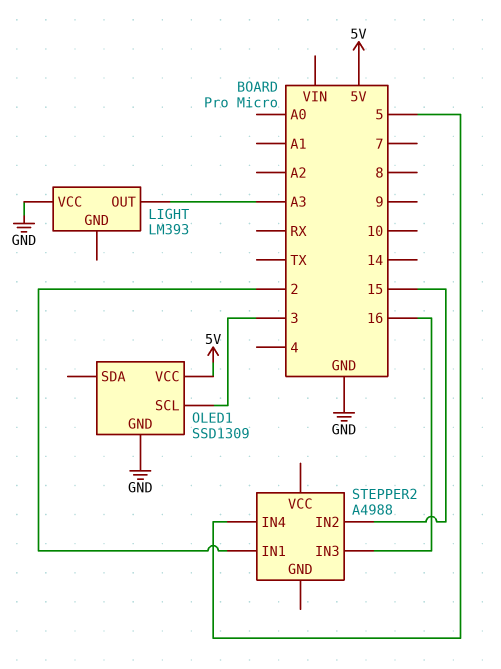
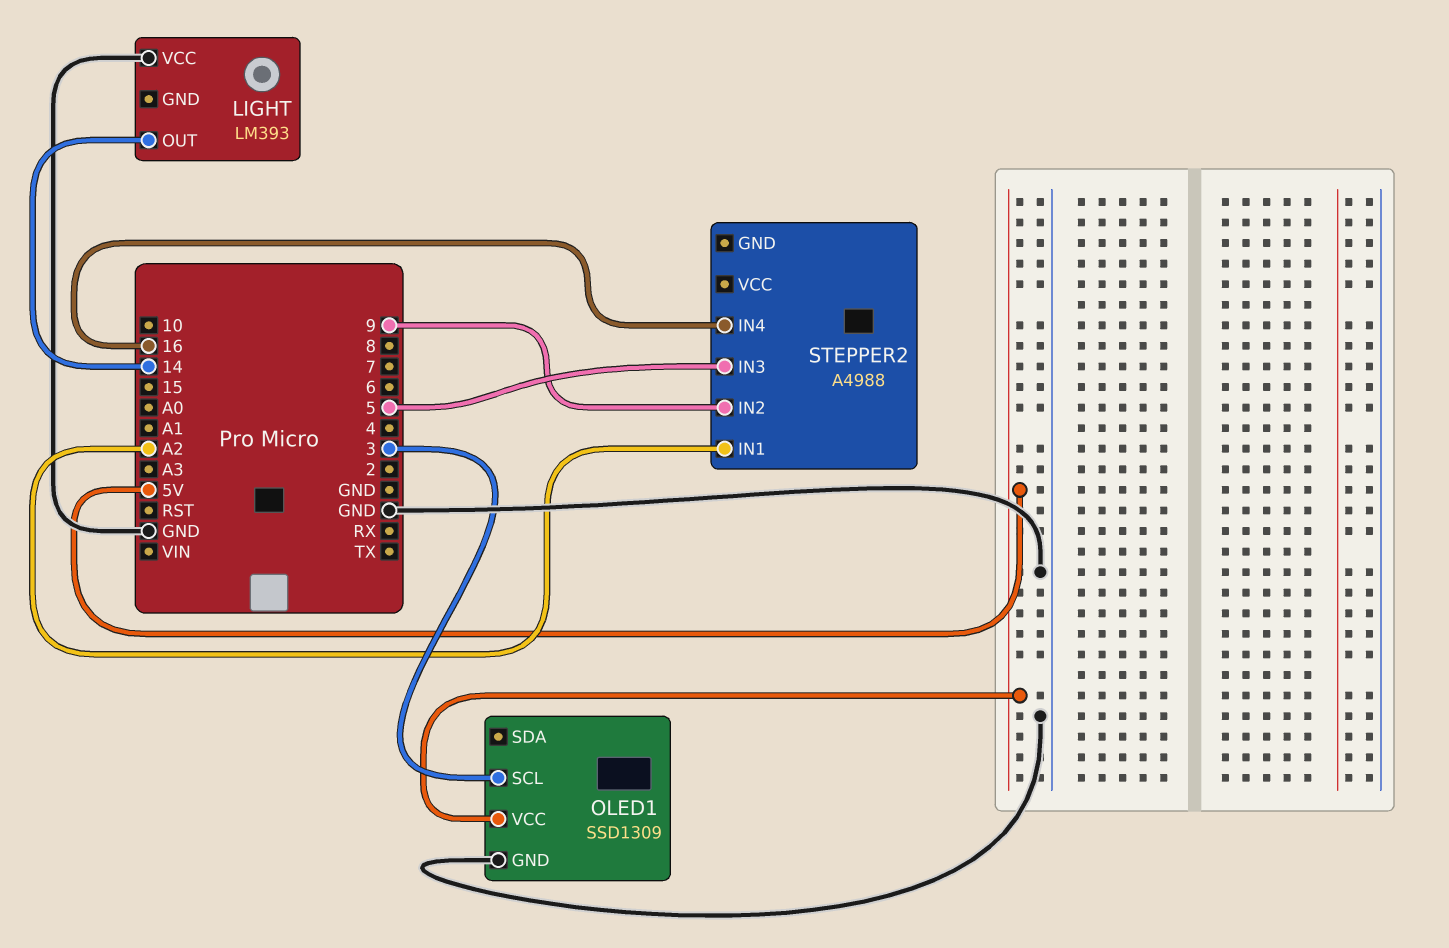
LIGHT pin OUT: A3 -> 14
STEPPER2 pin IN1: 2 -> A2
STEPPER2 pin IN2: 15 -> 9
STEPPER2 pin IN3: 16 -> 5
STEPPER2 pin IN4: 5 -> 16

